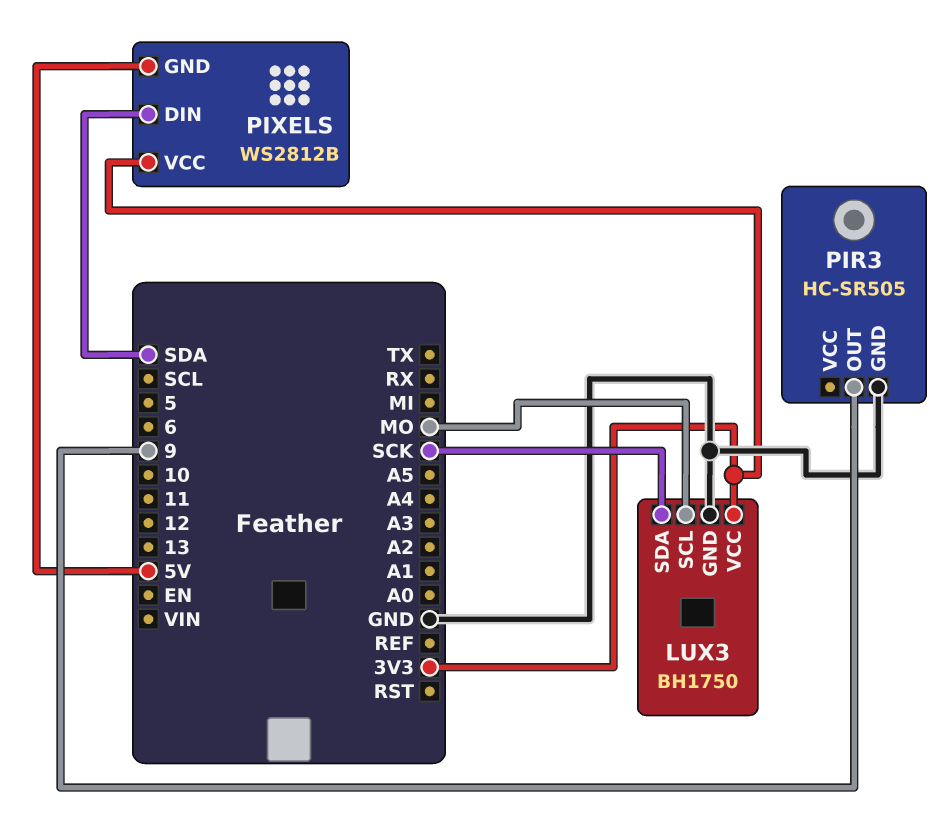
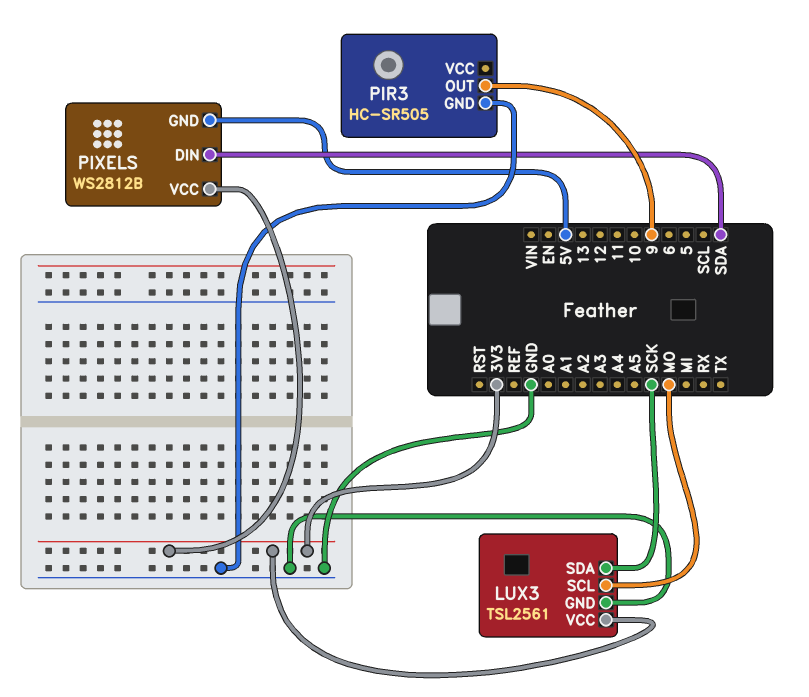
LUX3: BH1750 -> TSL2561

